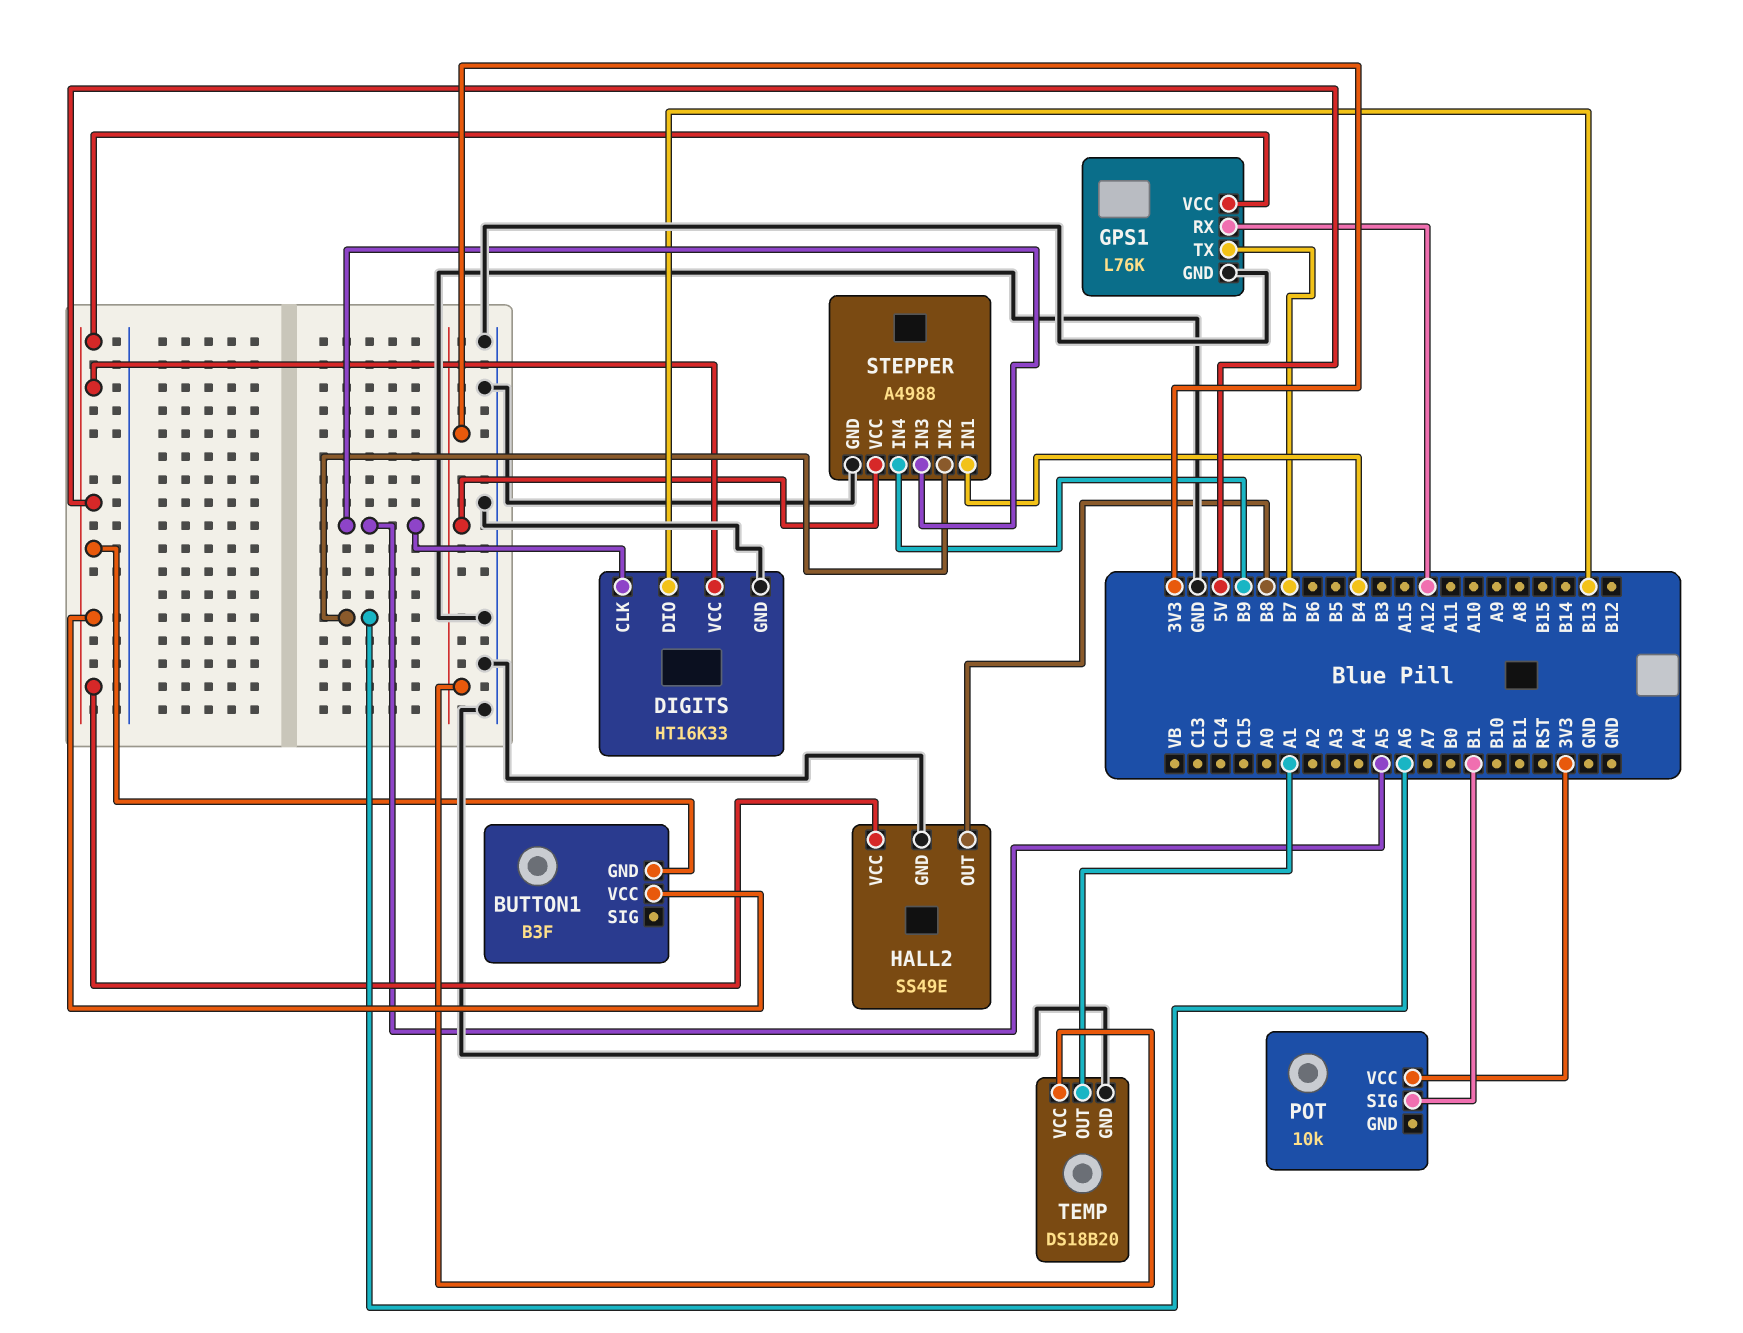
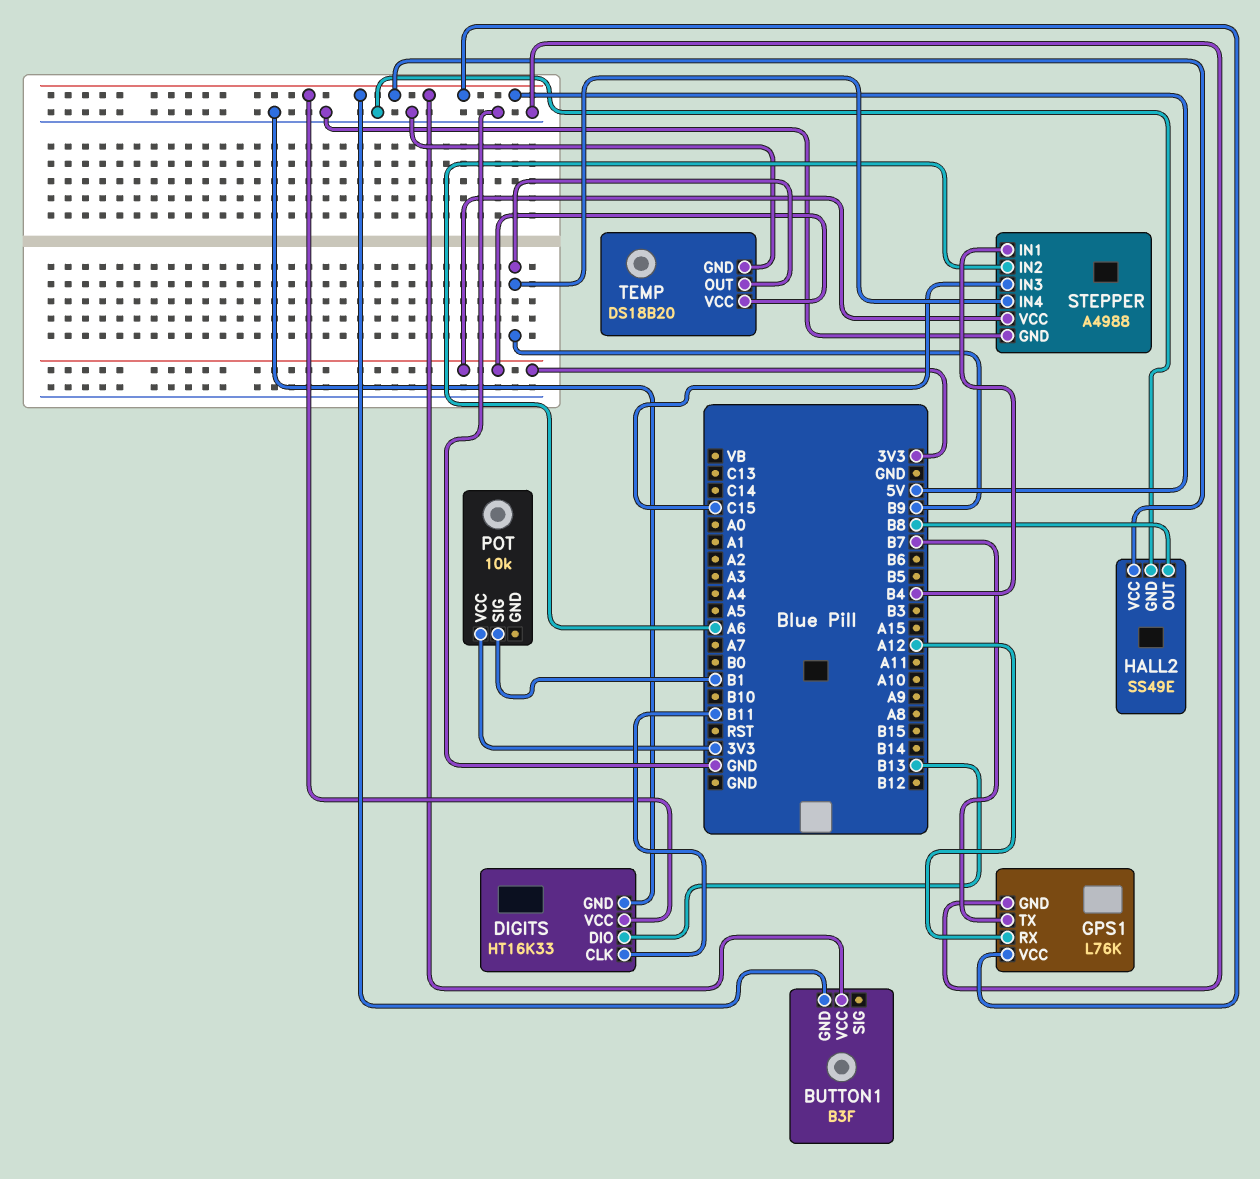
DIGITS pin CLK: A5 -> B11
STEPPER pin IN3: A5 -> C15
TEMP pin OUT: A1 -> B9

